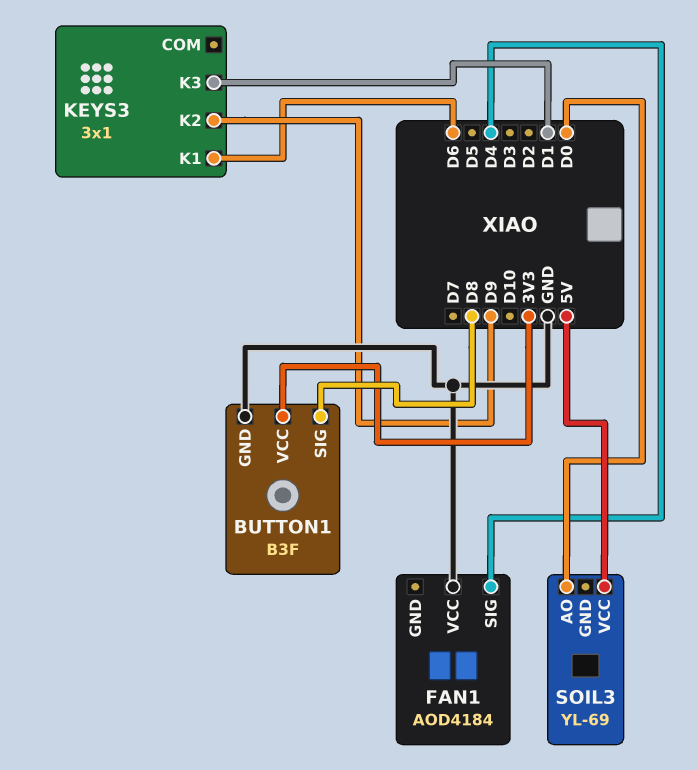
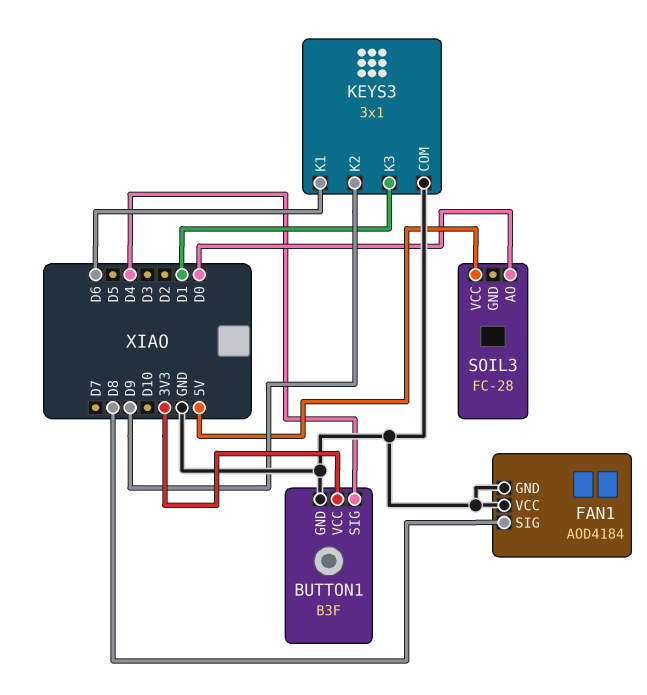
BUTTON1 pin SIG: D8 -> D4
FAN1 pin GND: none -> GND
FAN1 pin SIG: D4 -> D8
KEYS3 pin COM: none -> GND
SOIL3: YL-69 -> FC-28

